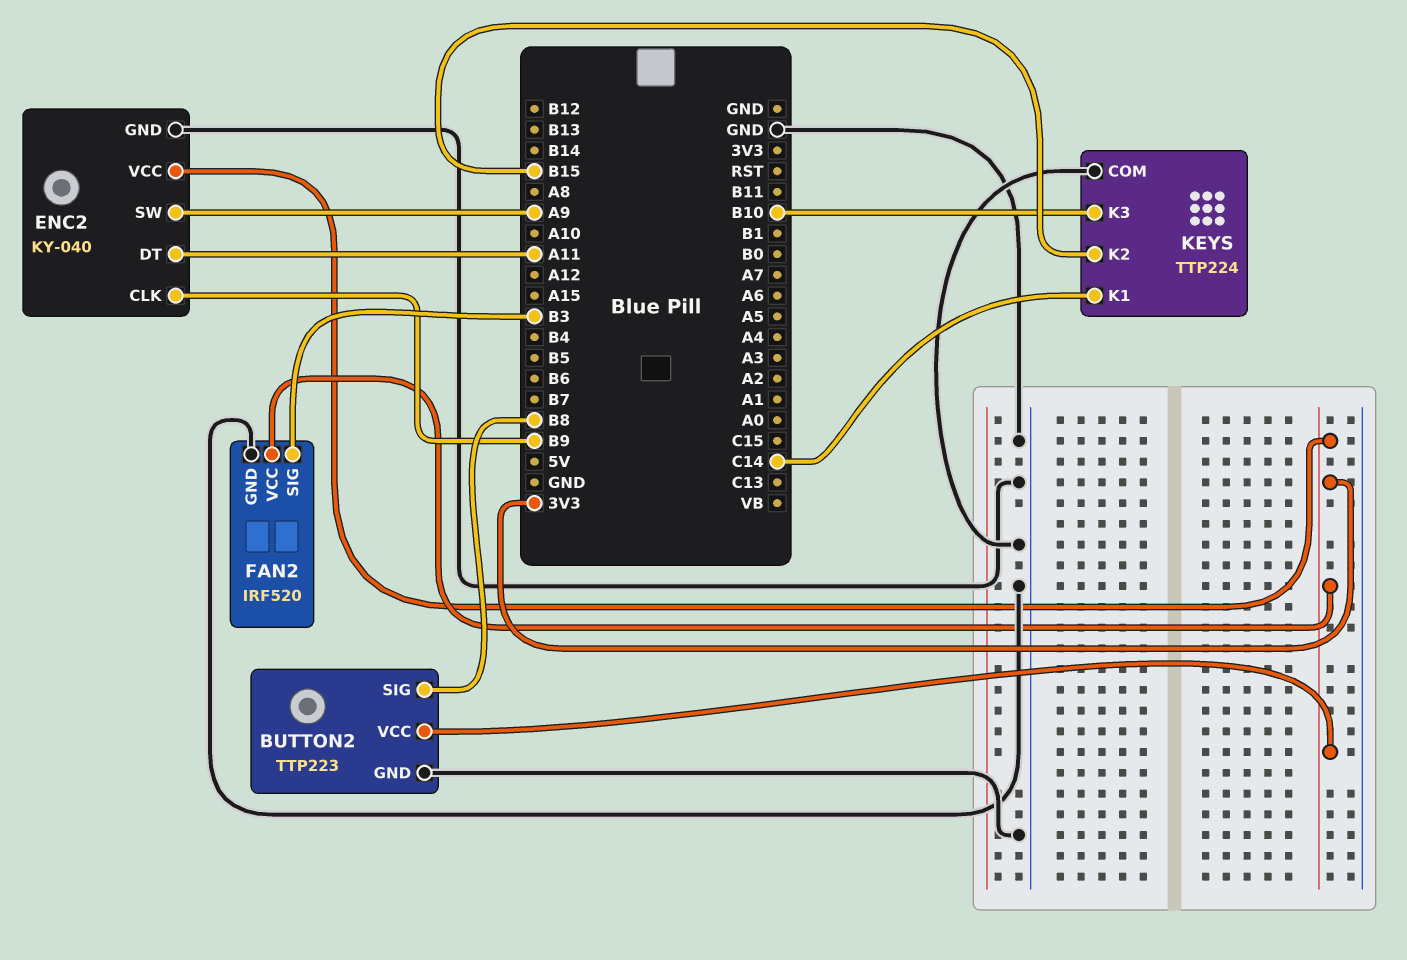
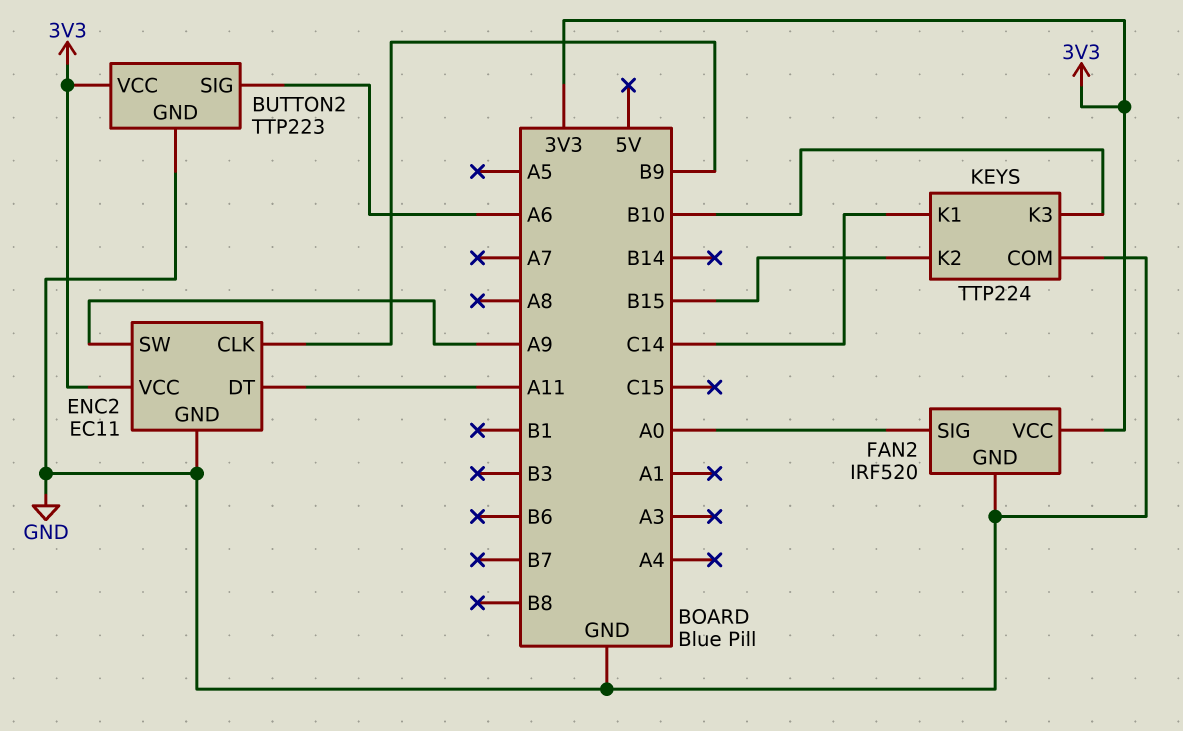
BUTTON2 pin SIG: B8 -> A6
ENC2: KY-040 -> EC11
FAN2 pin SIG: B3 -> A0

